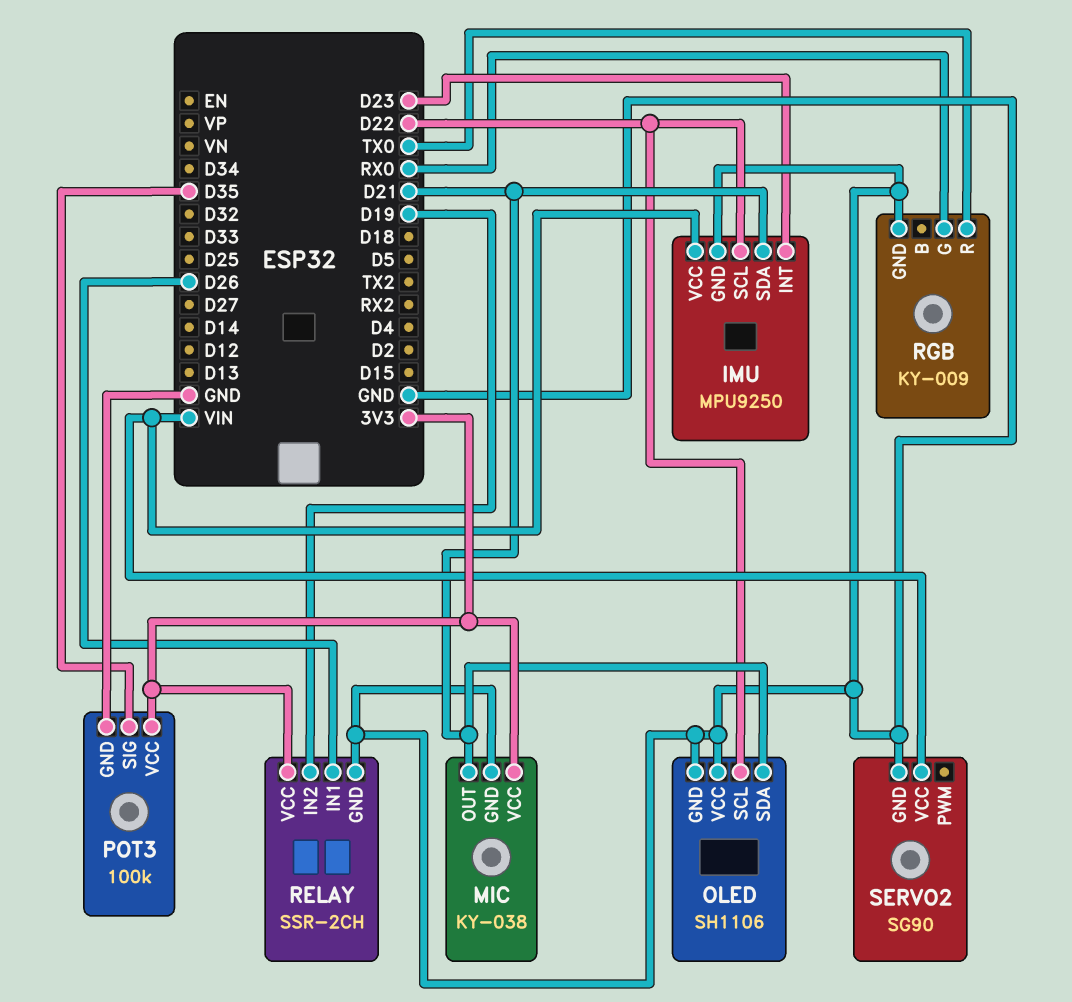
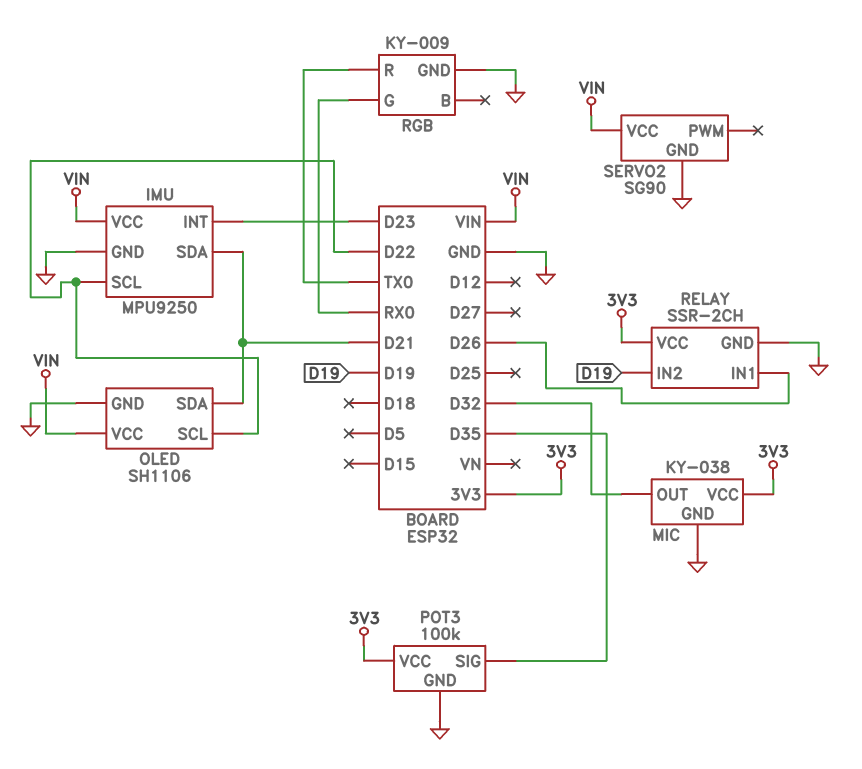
MIC pin OUT: D21 -> D32
OLED pin VCC: GND -> VIN

